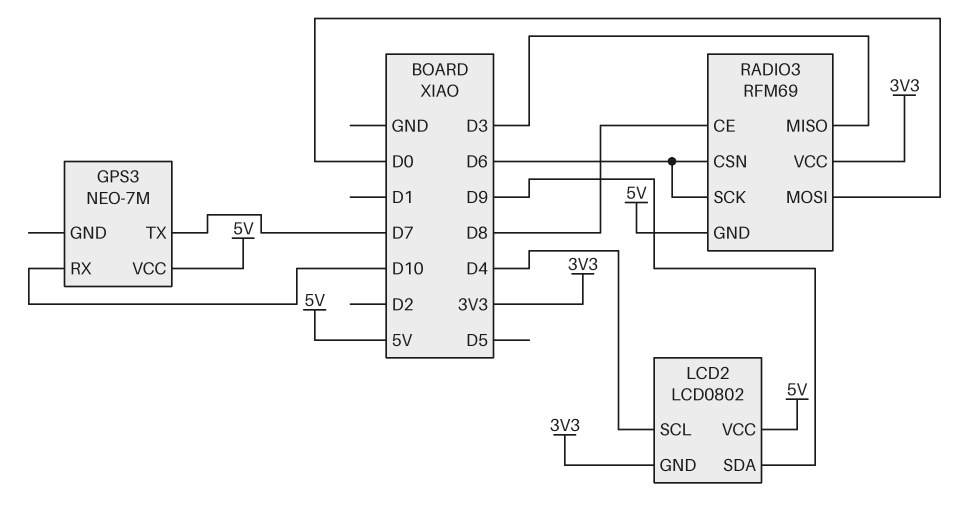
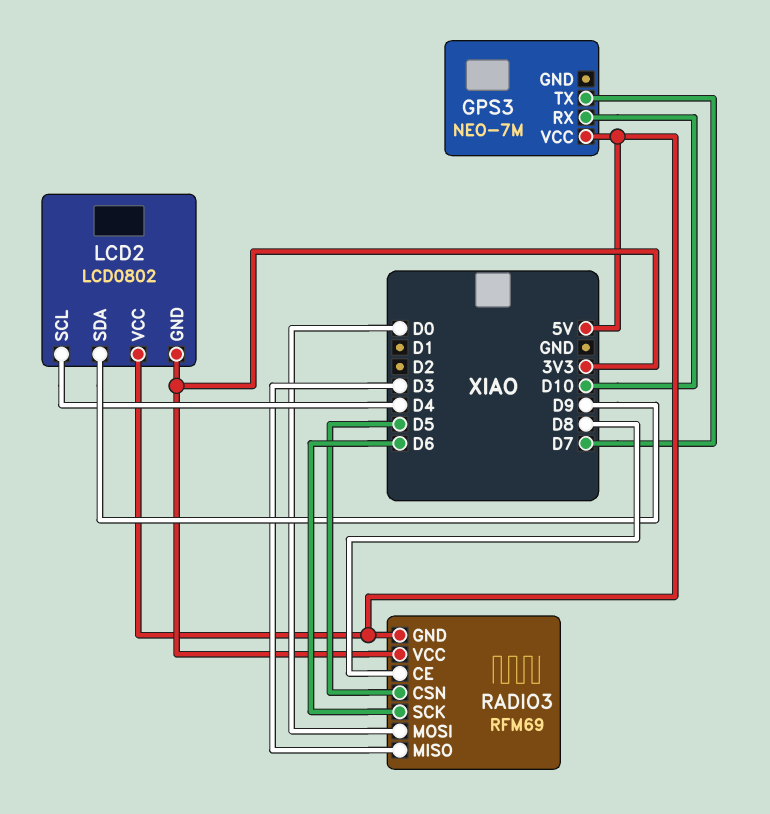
RADIO3 pin CSN: D6 -> D5

